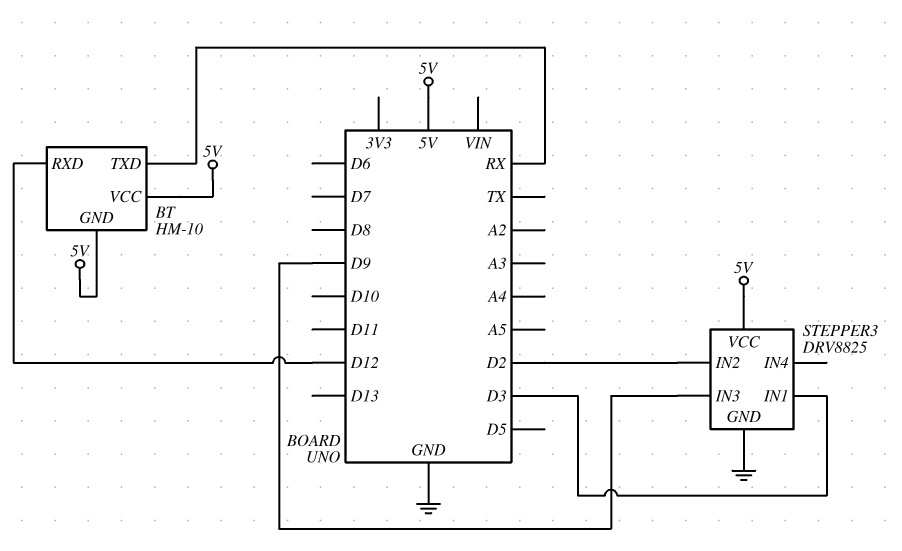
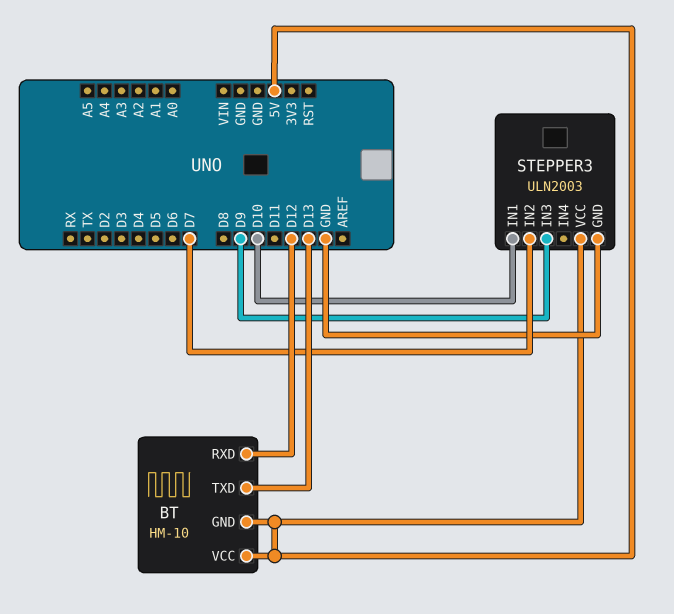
BT pin TXD: RX -> D13
STEPPER3: DRV8825 -> ULN2003
STEPPER3 pin IN1: D3 -> D10
STEPPER3 pin IN2: D2 -> D7

